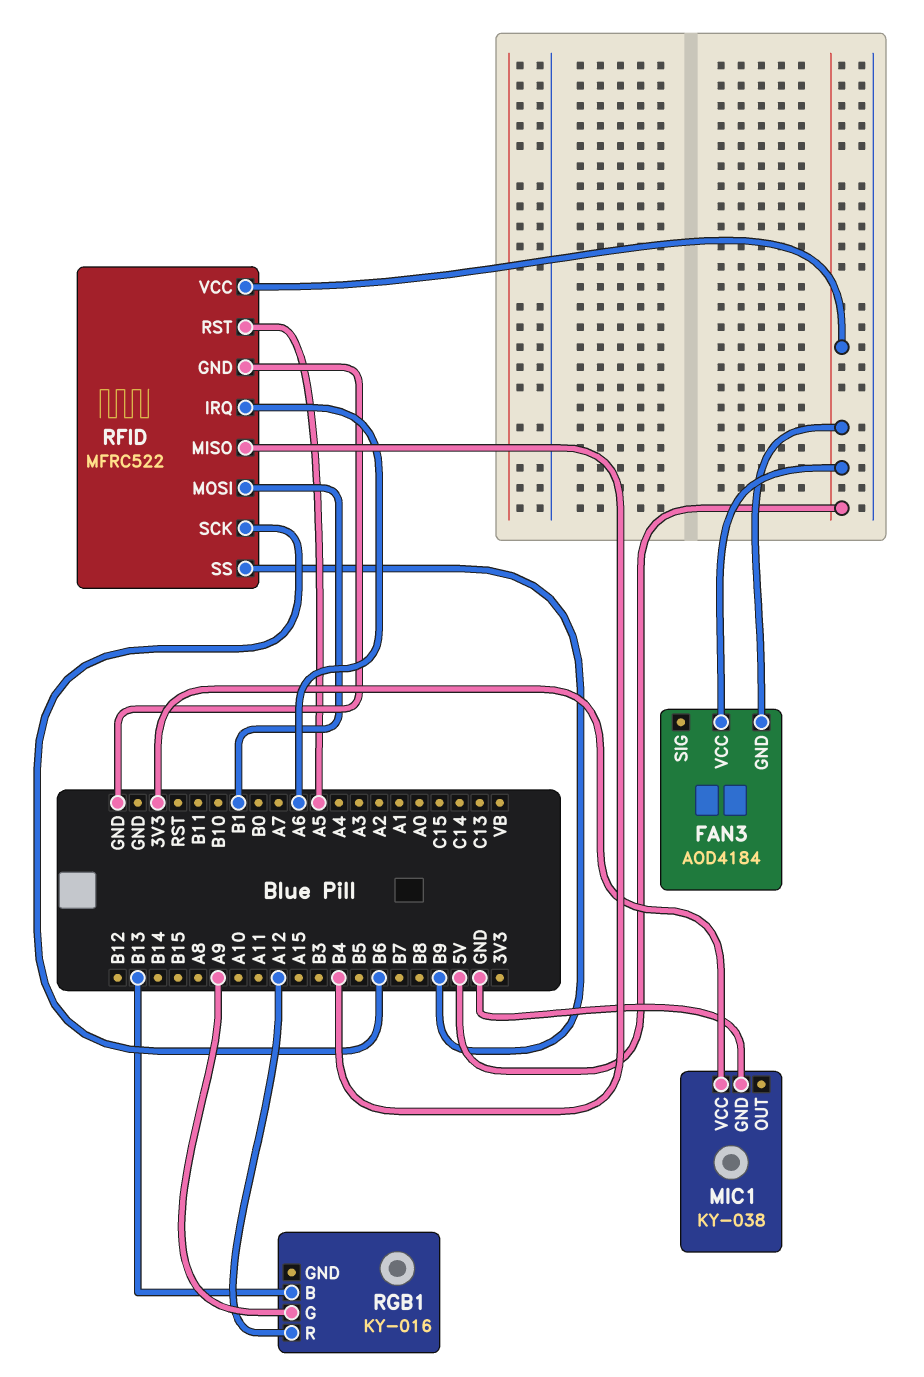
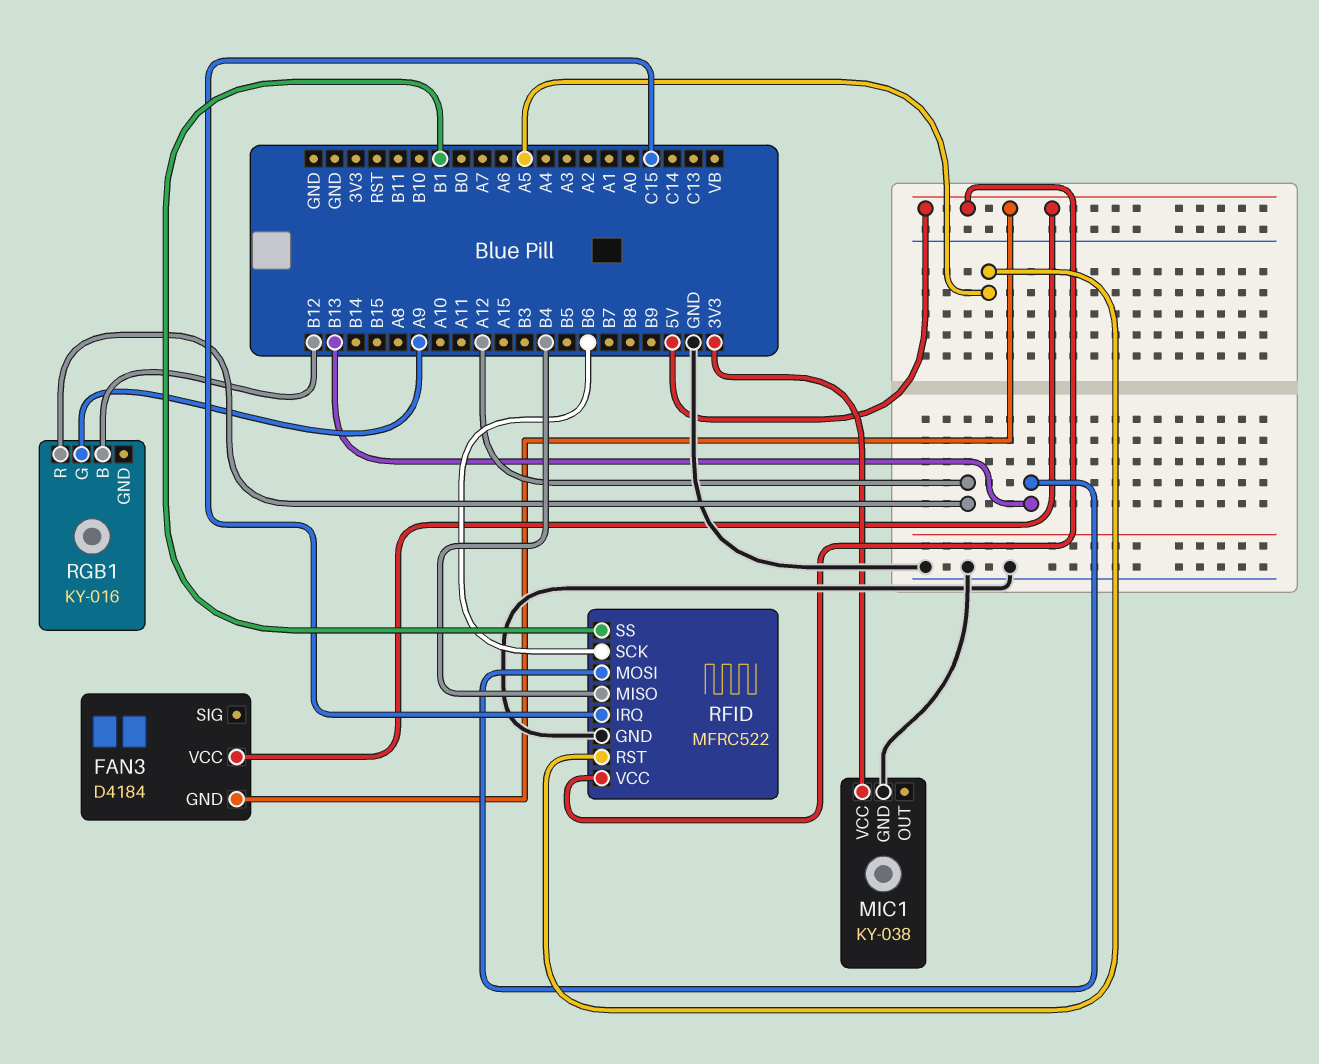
FAN3: AOD4184 -> D4184
RFID pin IRQ: A6 -> C15
RFID pin MOSI: B1 -> B13
RFID pin SS: B9 -> B1
RGB1 pin B: B13 -> B12

